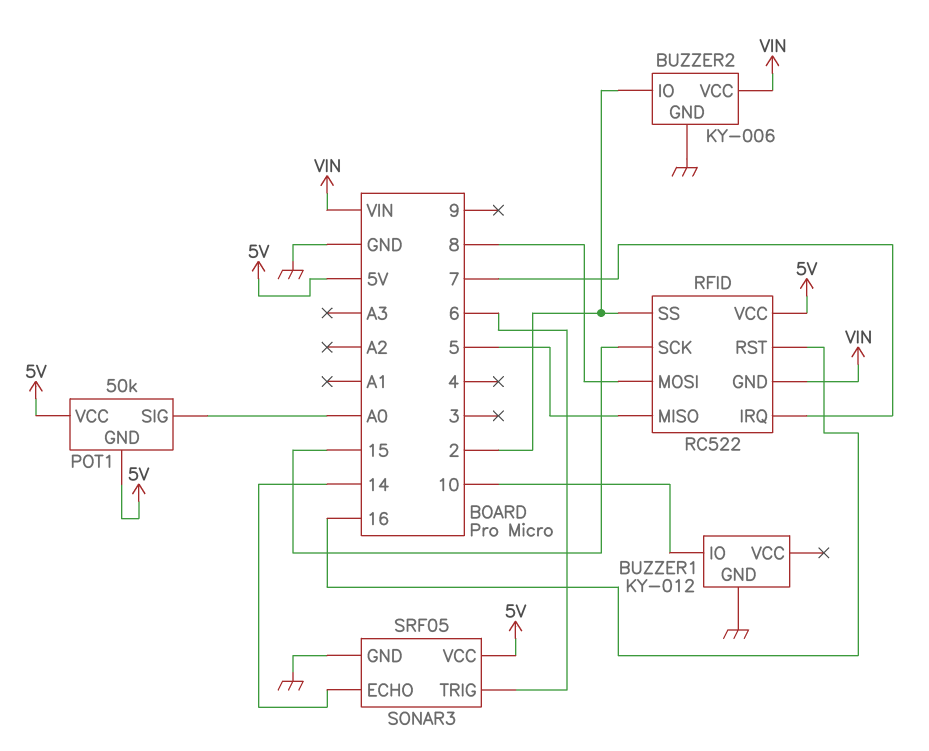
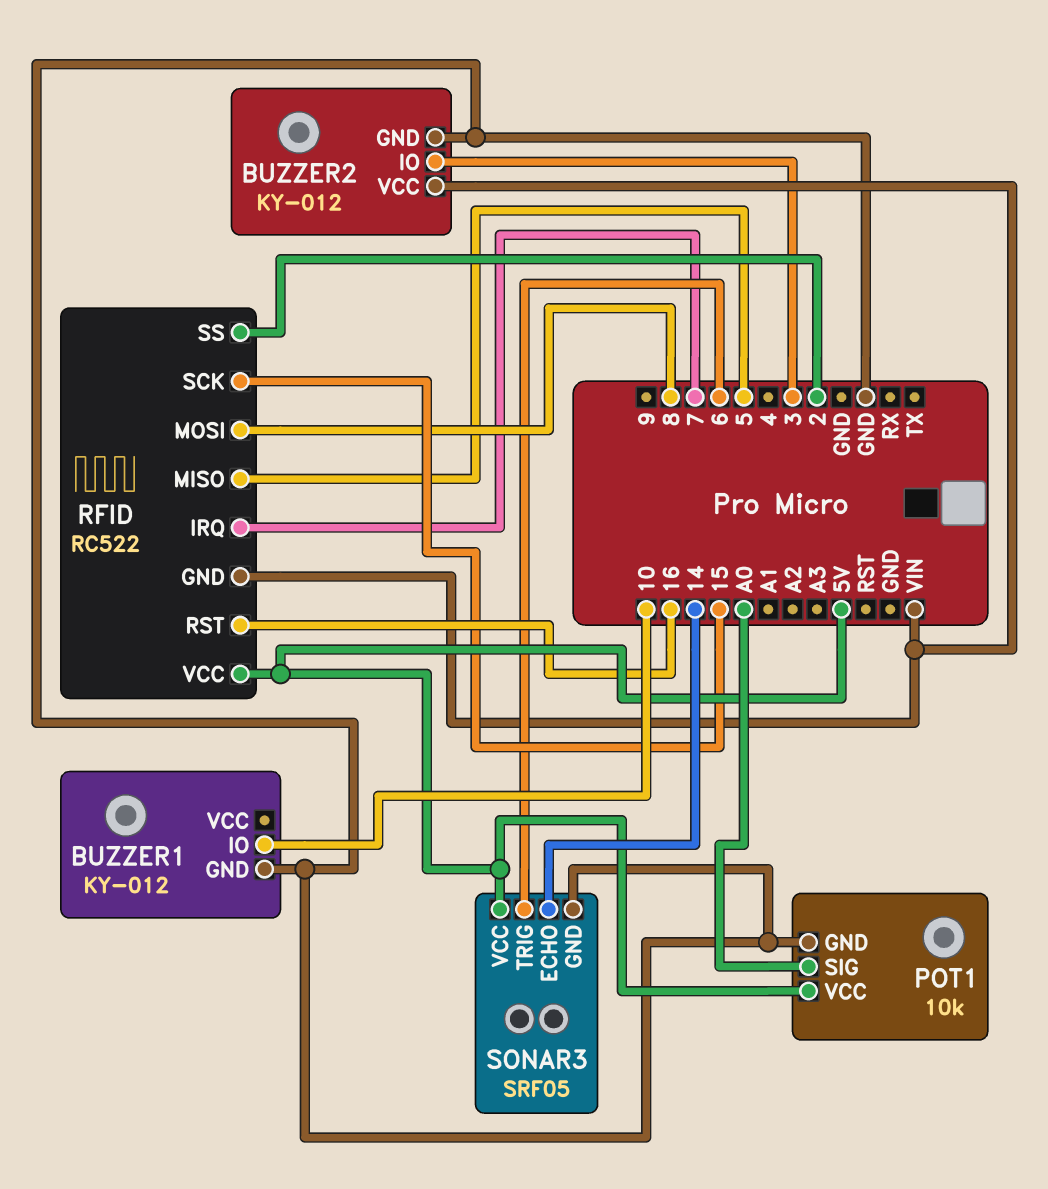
BUZZER2: KY-006 -> KY-012
BUZZER2 pin IO: 2 -> 3
POT1: 50k -> 10k
POT1 pin GND: 5V -> GND

